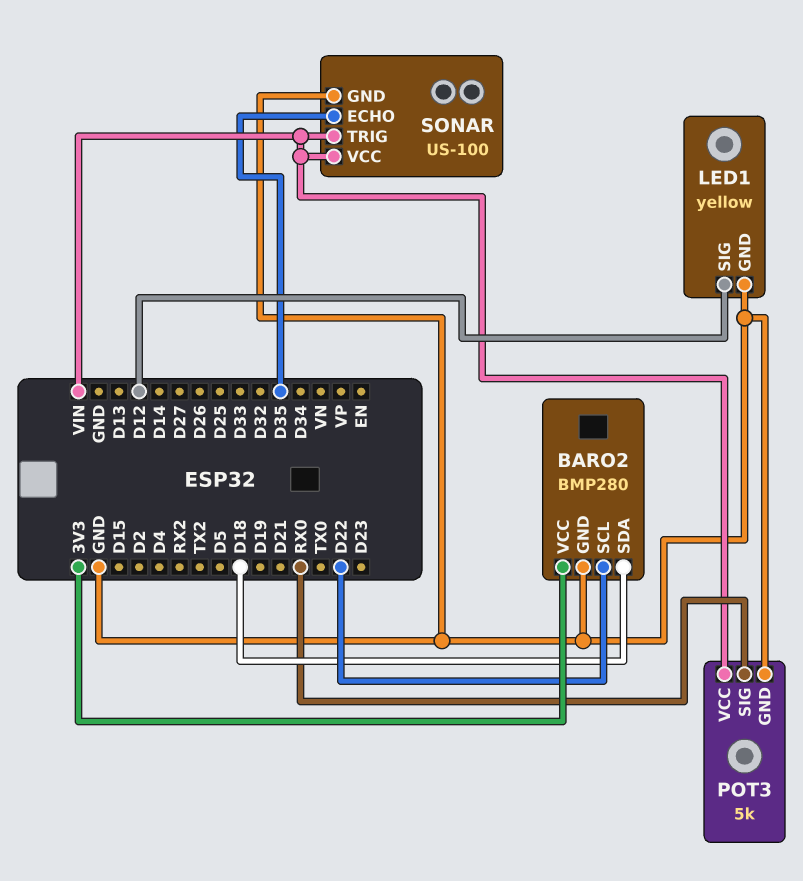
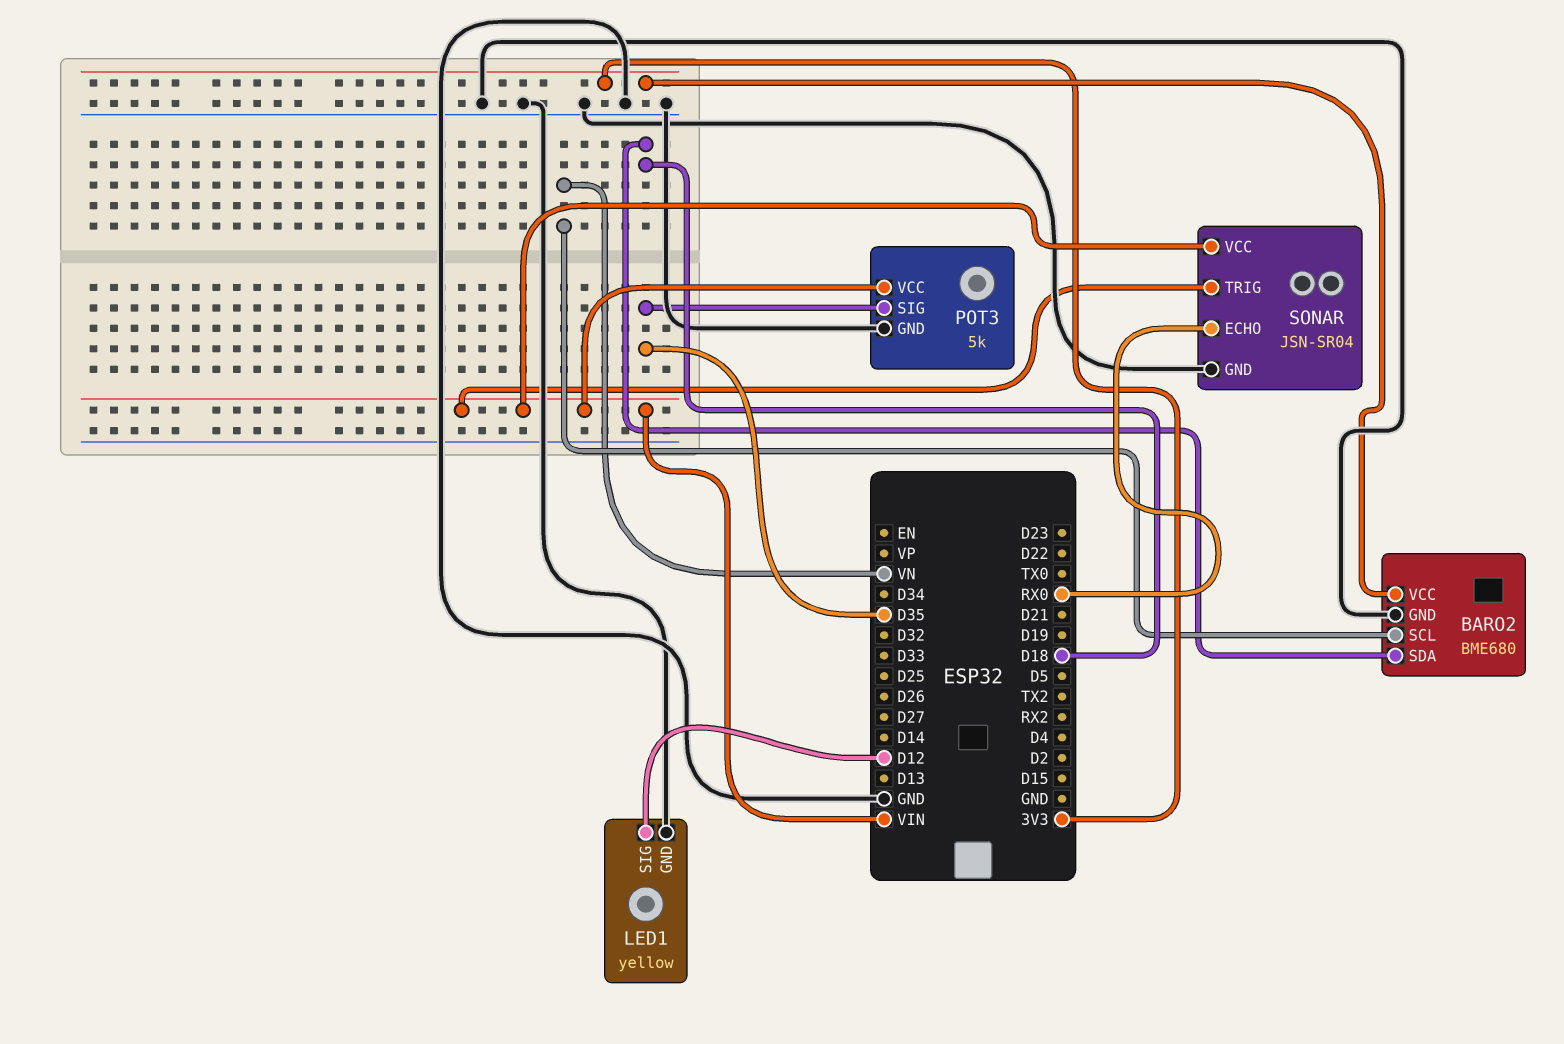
BARO2: BMP280 -> BME680
BARO2 pin SCL: D22 -> VN
POT3 pin SIG: RX0 -> D35
SONAR: US-100 -> JSN-SR04
SONAR pin ECHO: D35 -> RX0

